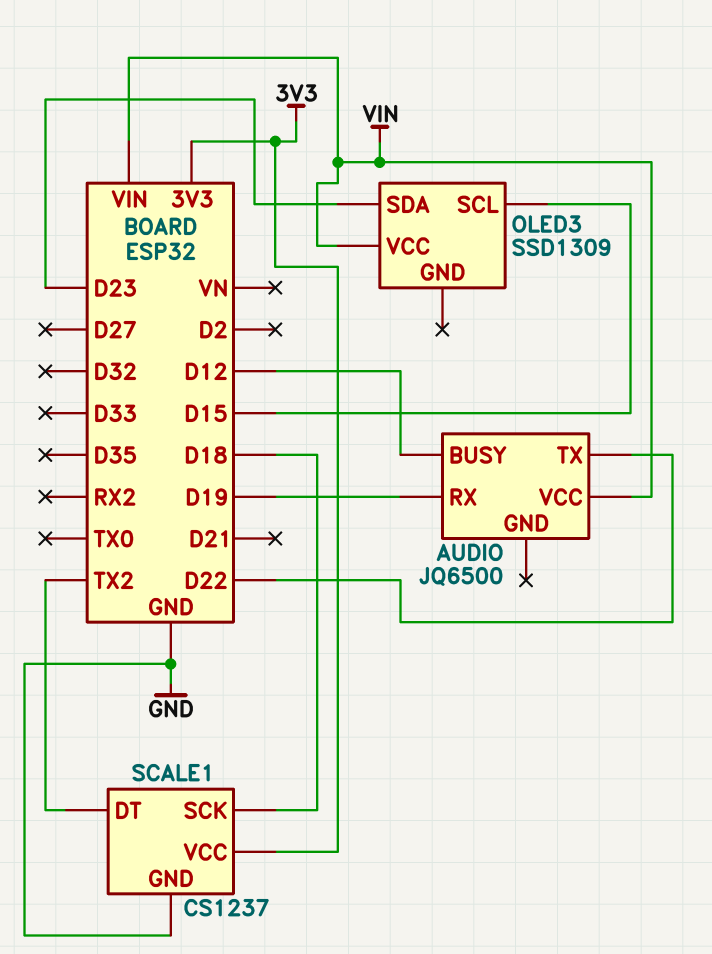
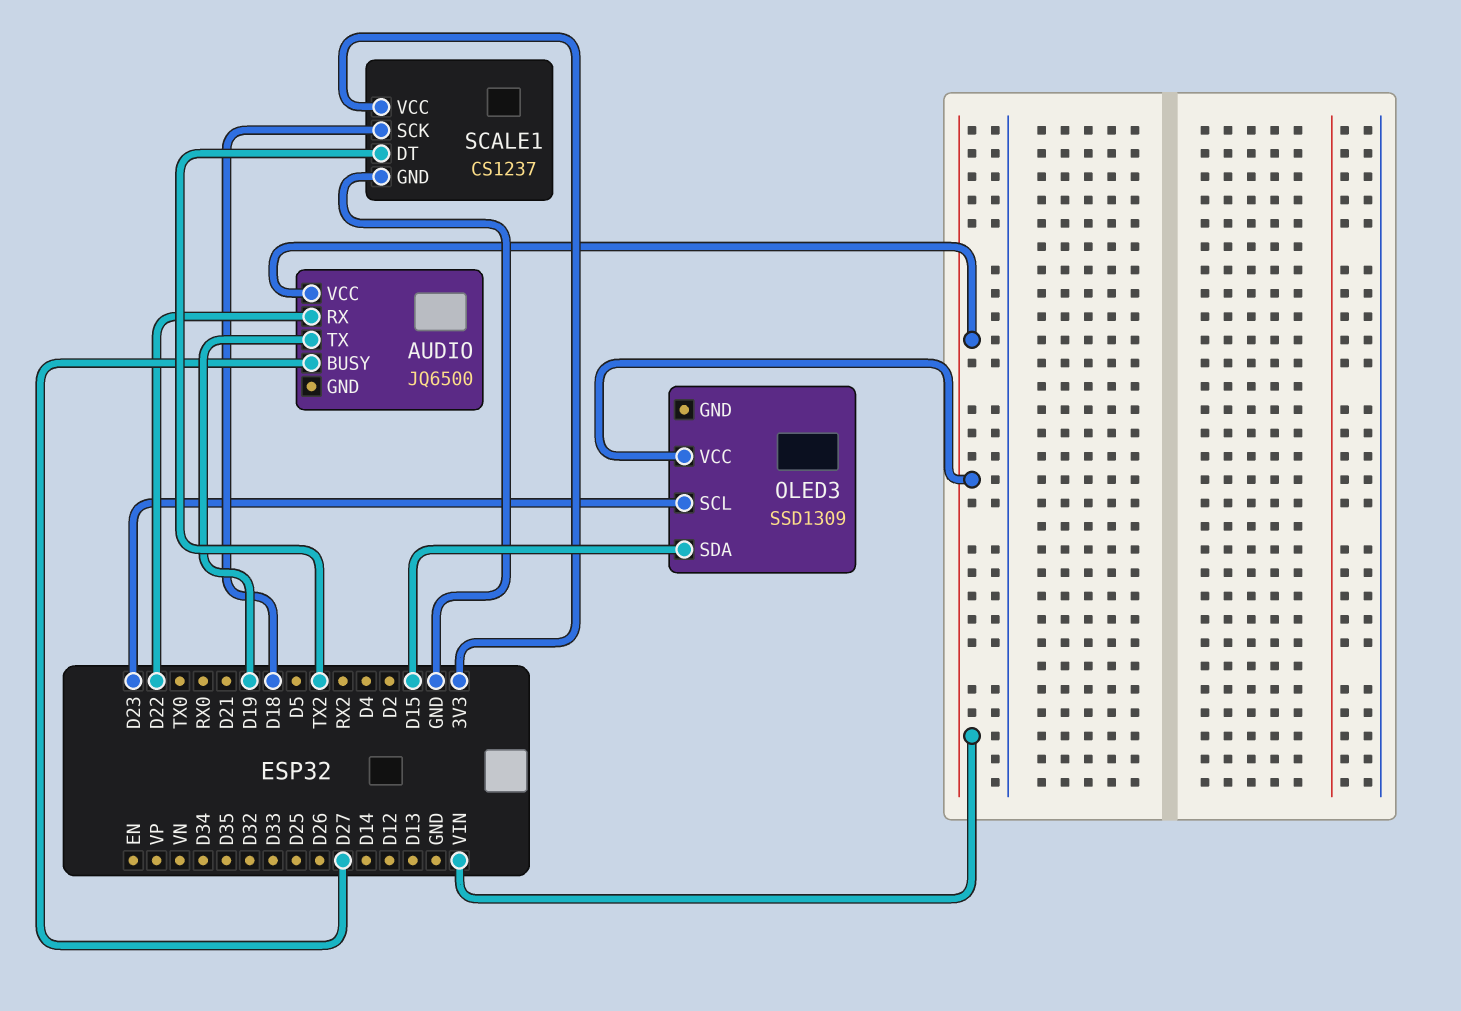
AUDIO pin BUSY: D12 -> D27
AUDIO pin RX: D19 -> D22
AUDIO pin TX: D22 -> D19
OLED3 pin SCL: D15 -> D23
OLED3 pin SDA: D23 -> D15

